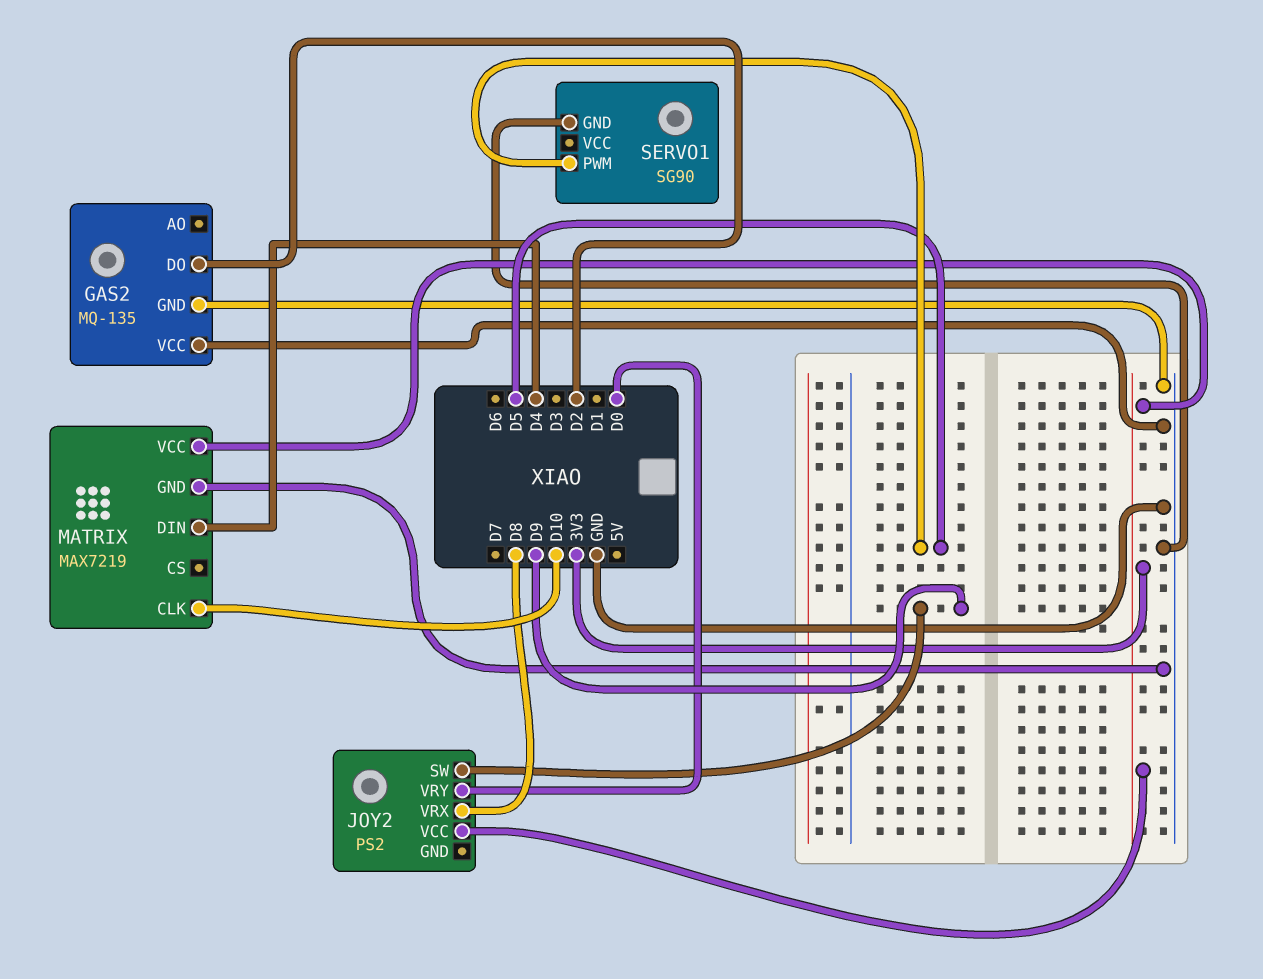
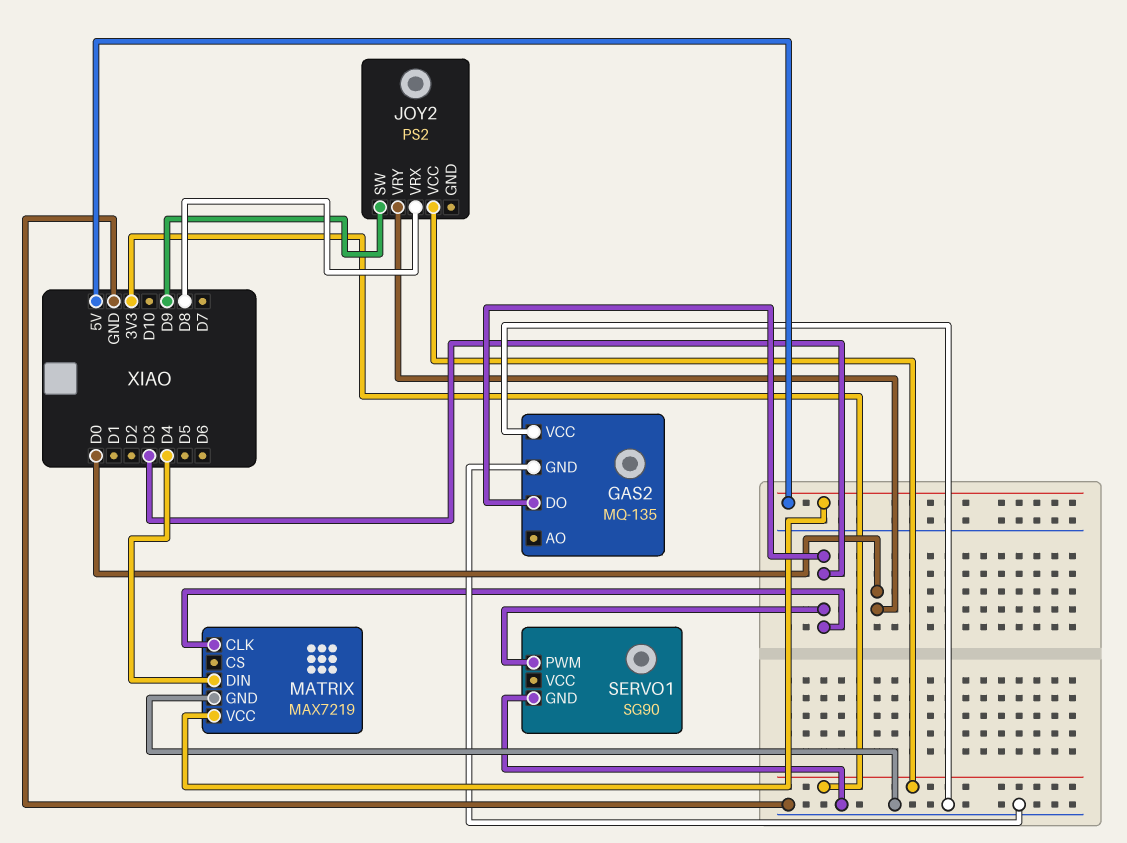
GAS2 pin DO: D2 -> D3
MATRIX pin CLK: D10 -> D3
MATRIX pin VCC: 3V3 -> 5V
SERVO1 pin PWM: D5 -> D3

